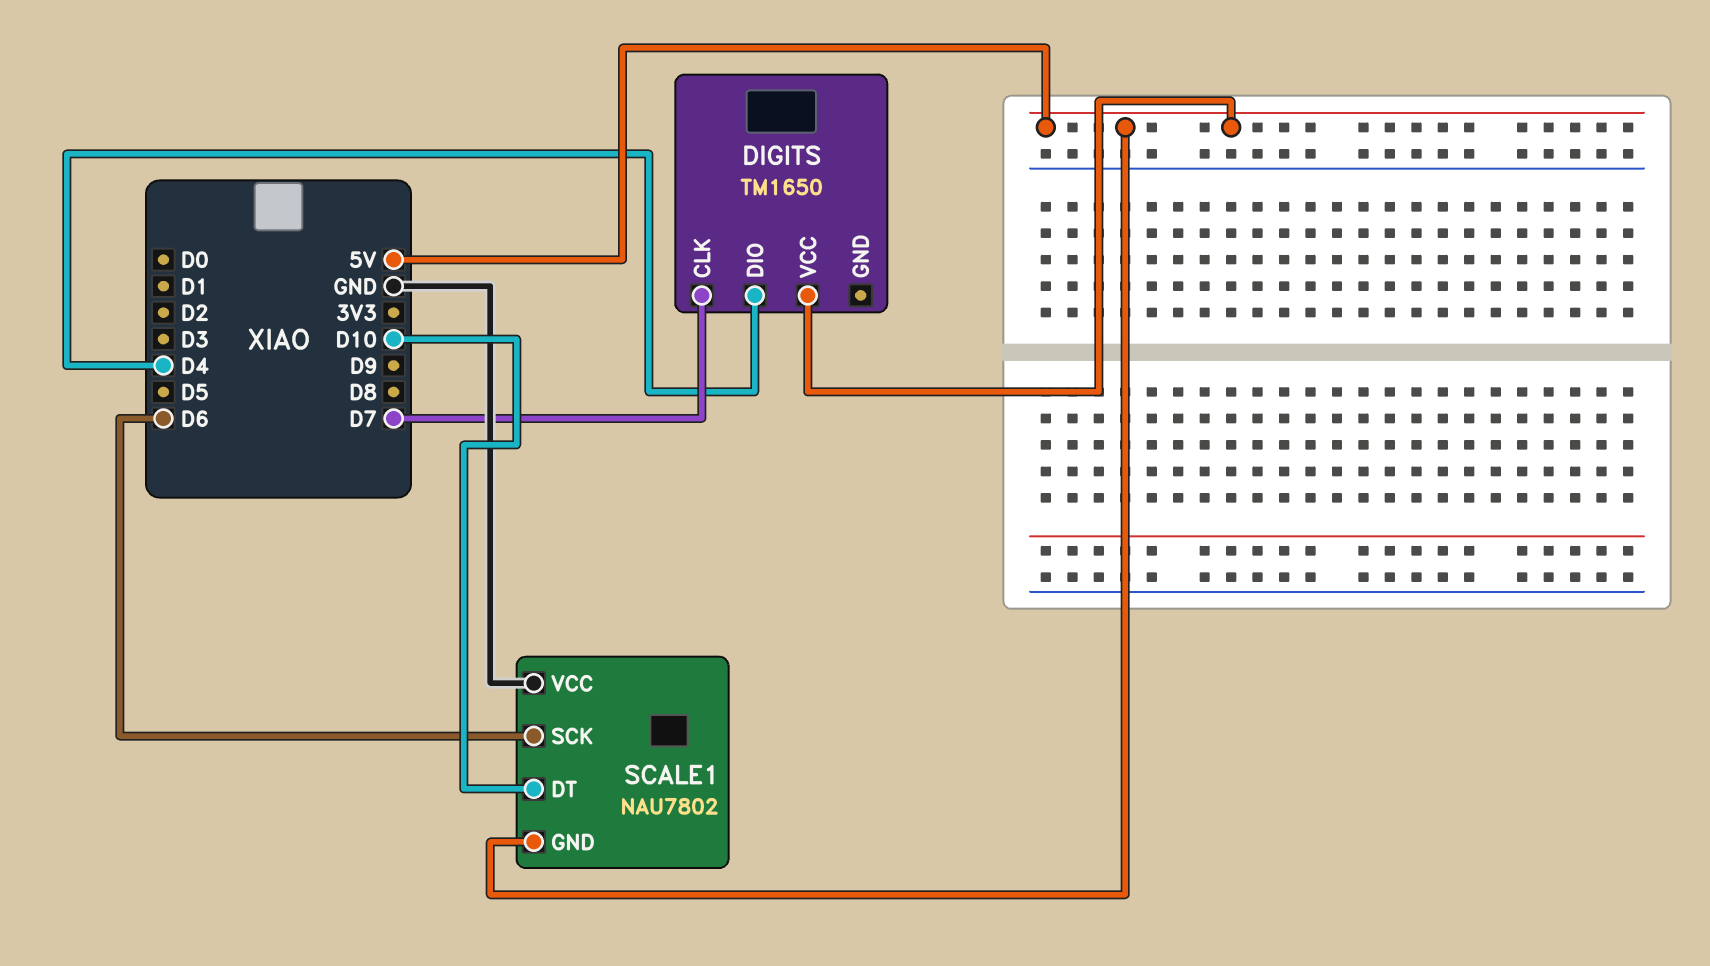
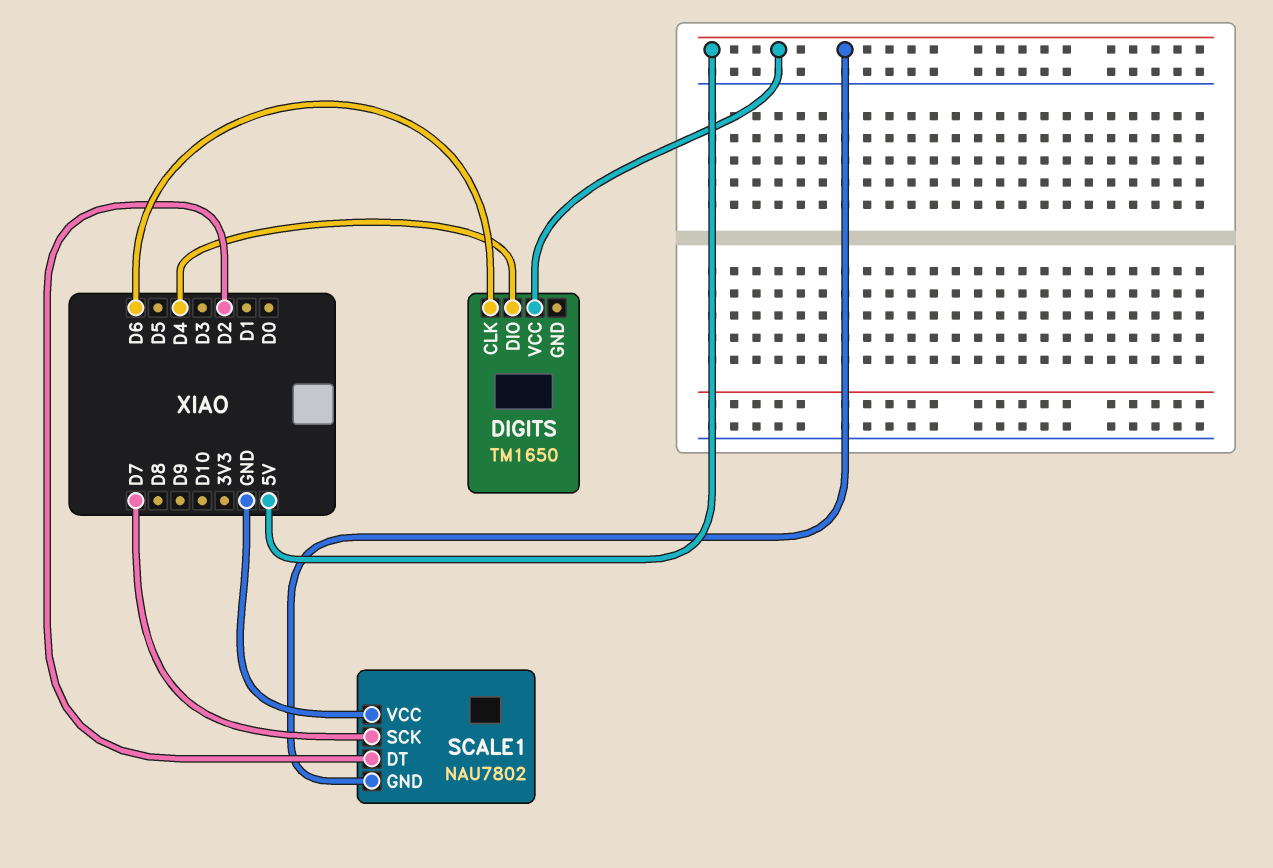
DIGITS pin CLK: D7 -> D6
SCALE1 pin DT: D10 -> D2
SCALE1 pin SCK: D6 -> D7

